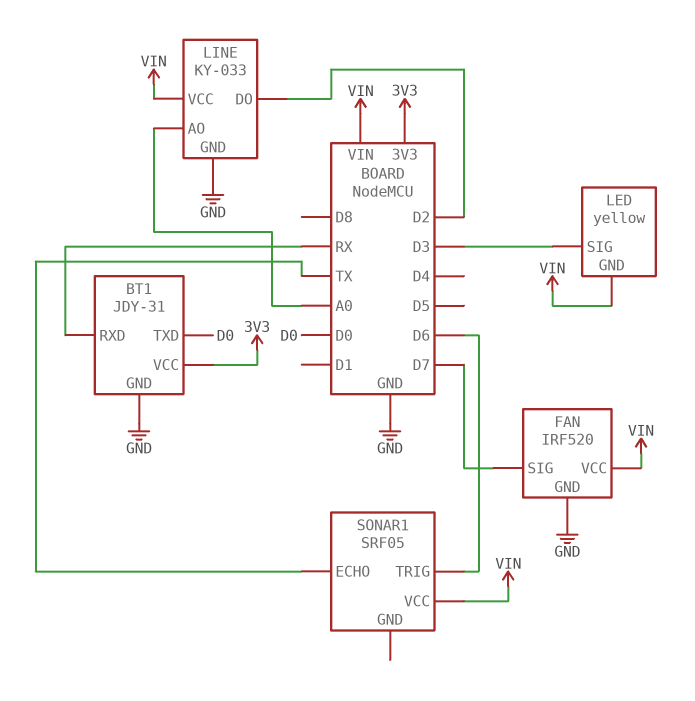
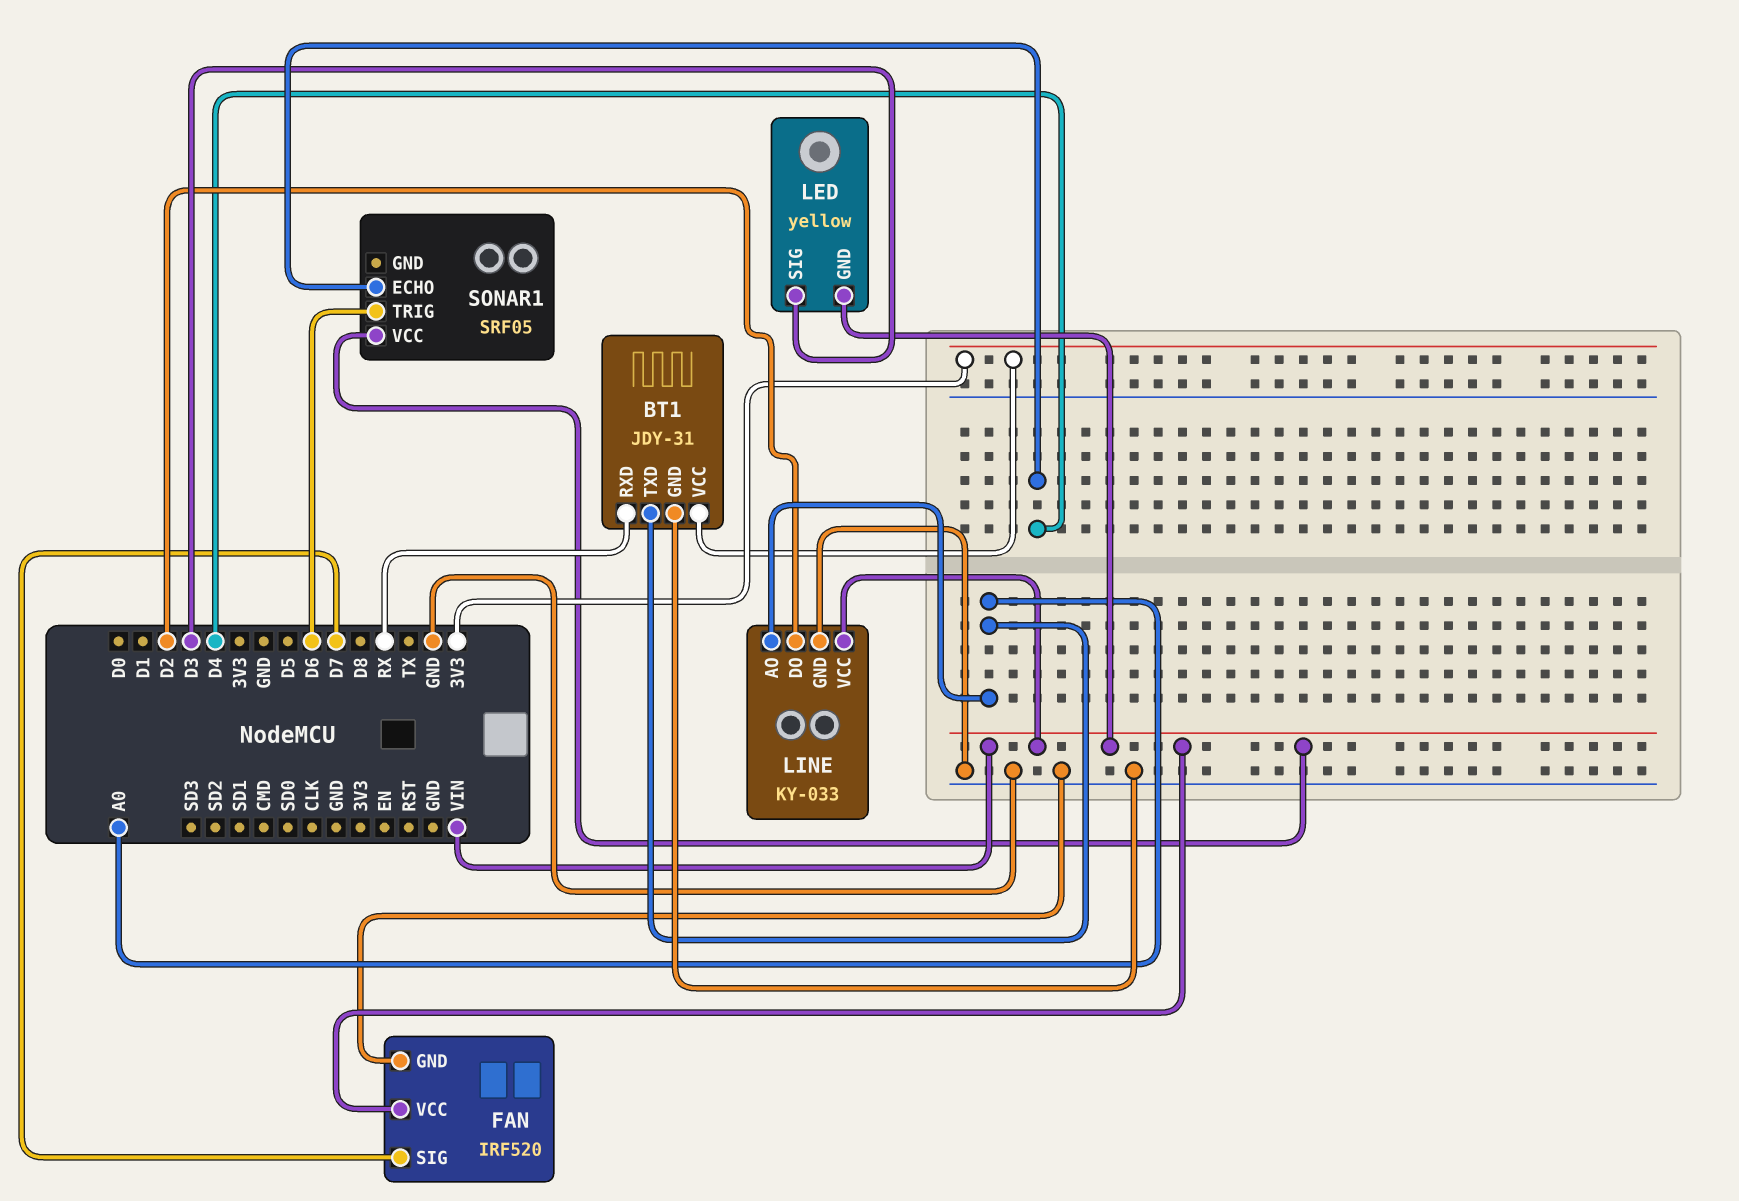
BT1 pin TXD: D0 -> A0
SONAR1 pin ECHO: TX -> D4

